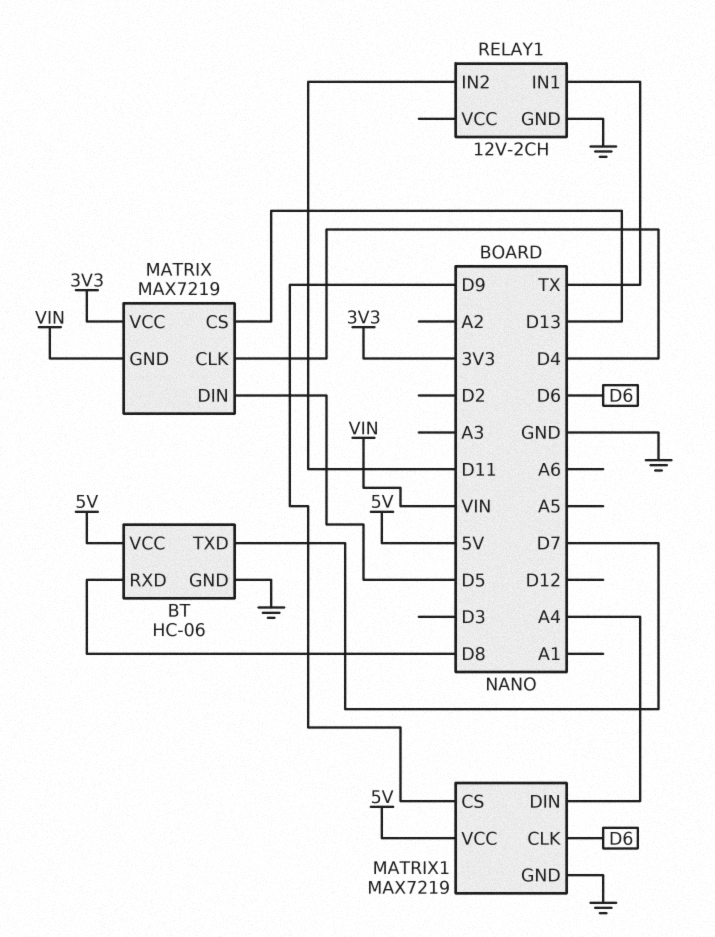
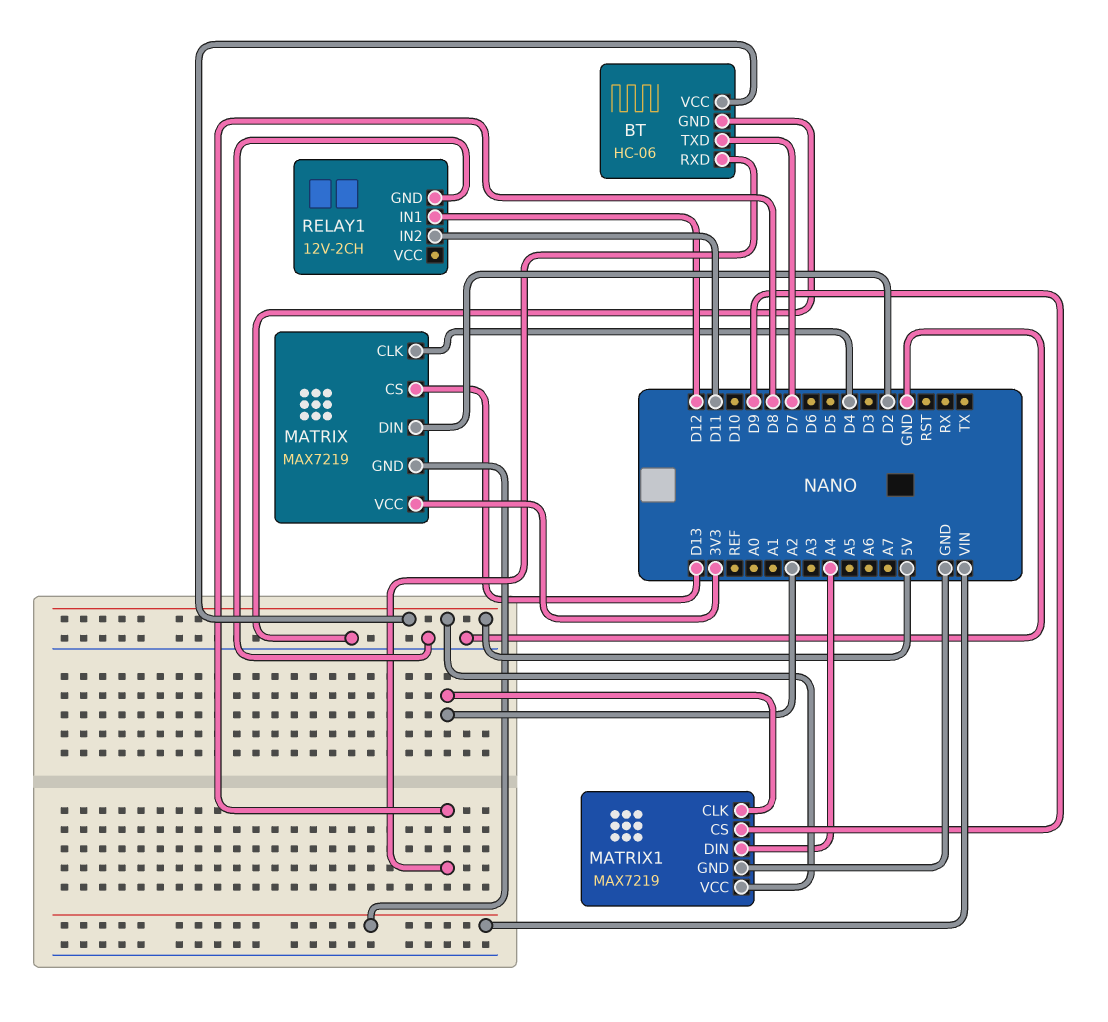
MATRIX pin DIN: D5 -> D2
MATRIX1 pin CLK: D6 -> A2
RELAY1 pin IN1: TX -> D12

